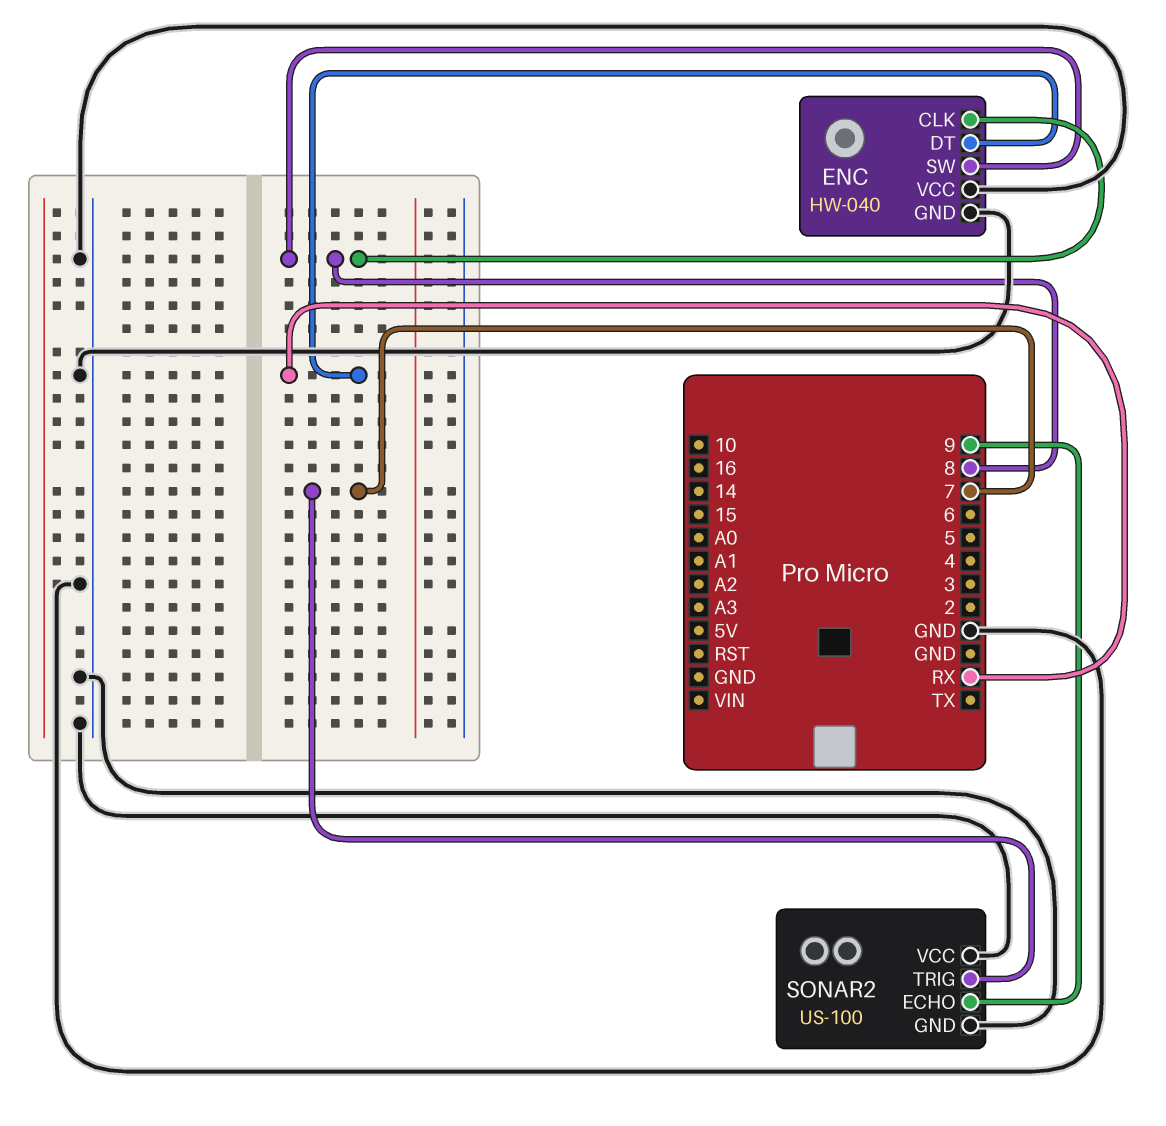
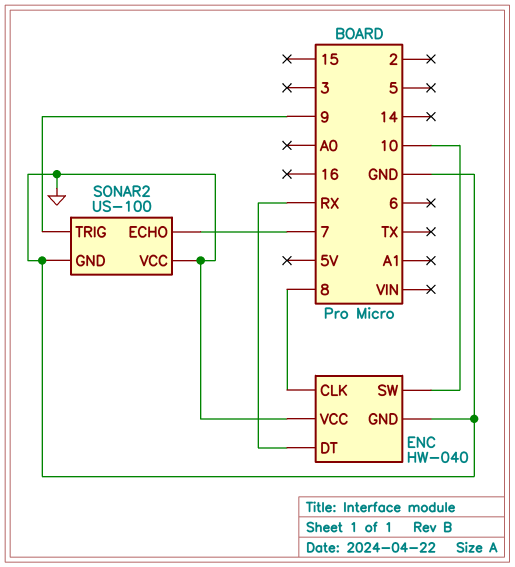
ENC pin SW: 8 -> 10
SONAR2 pin ECHO: 9 -> 7
SONAR2 pin TRIG: 7 -> 9

